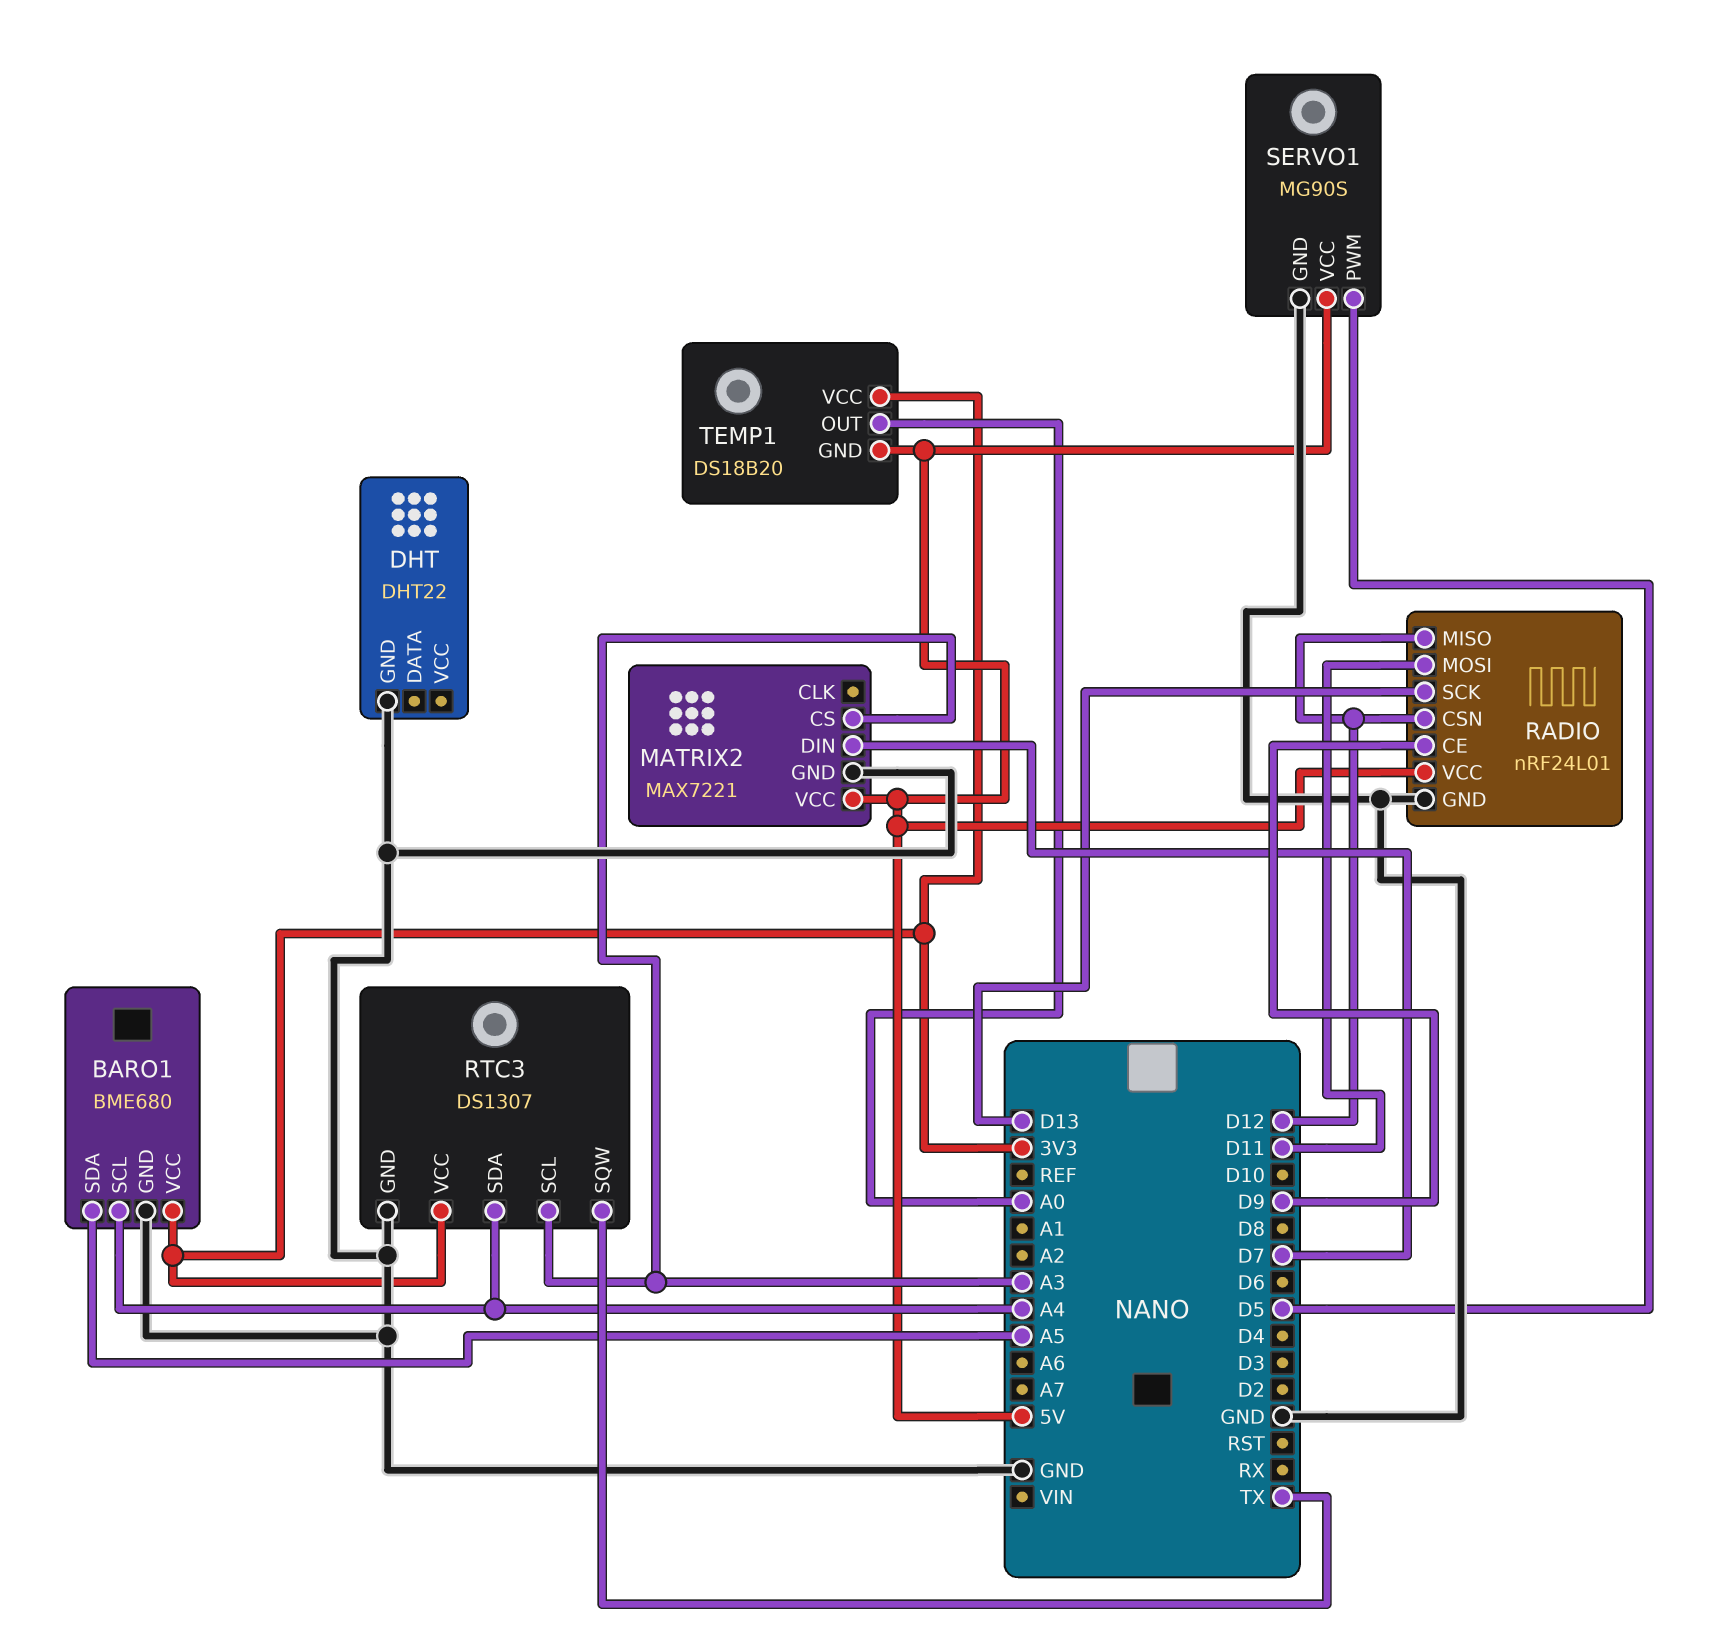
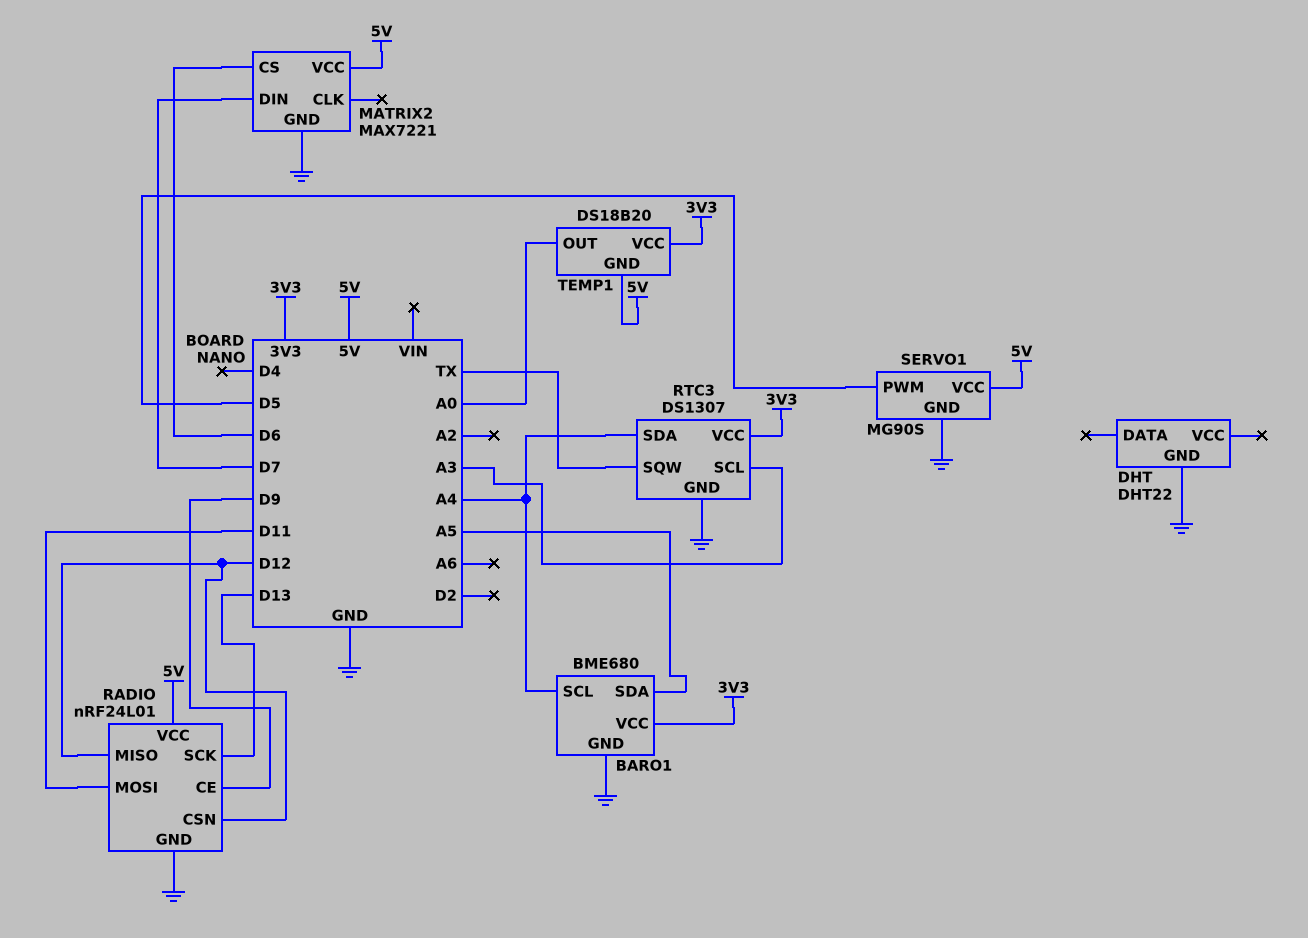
MATRIX2 pin CS: A3 -> D6

